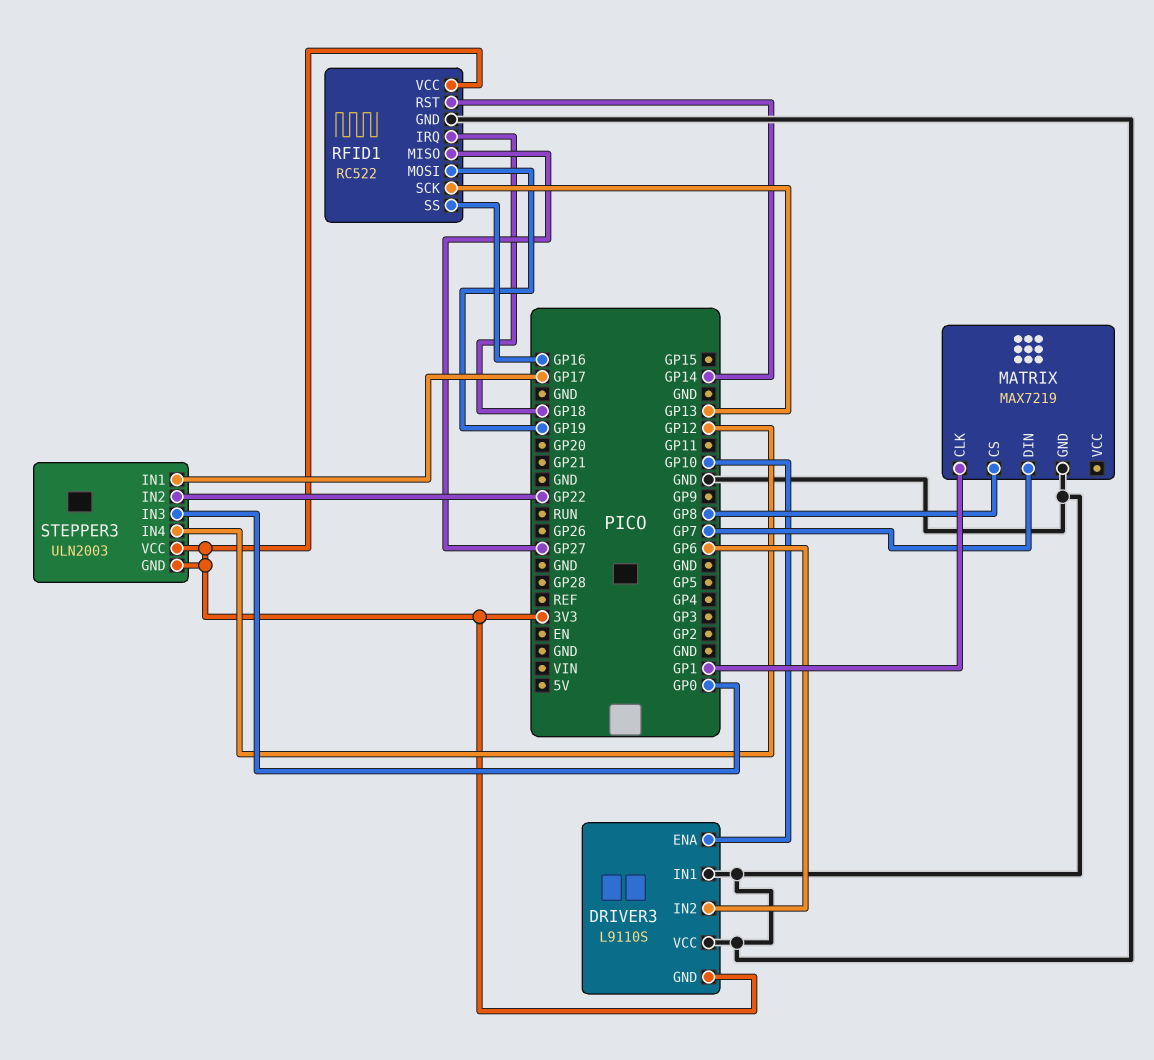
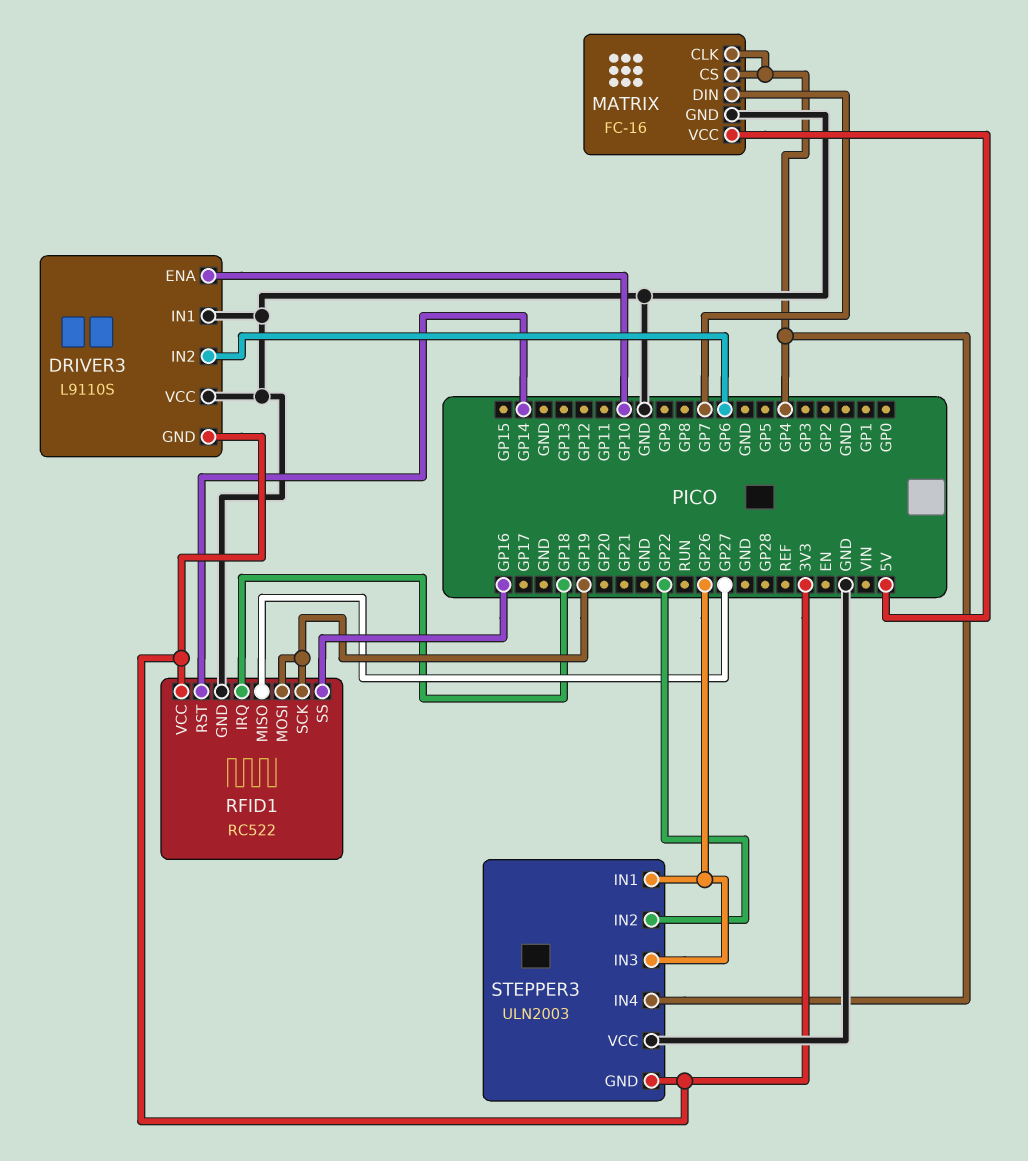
MATRIX: MAX7219 -> FC-16
MATRIX pin CLK: GP1 -> GP4
MATRIX pin CS: GP8 -> GP4
MATRIX pin VCC: none -> 5V
RFID1 pin SCK: GP13 -> GP19
STEPPER3 pin IN1: GP17 -> GP26
STEPPER3 pin IN3: GP0 -> GP26
STEPPER3 pin IN4: GP12 -> GP4
STEPPER3 pin VCC: 3V3 -> GND

